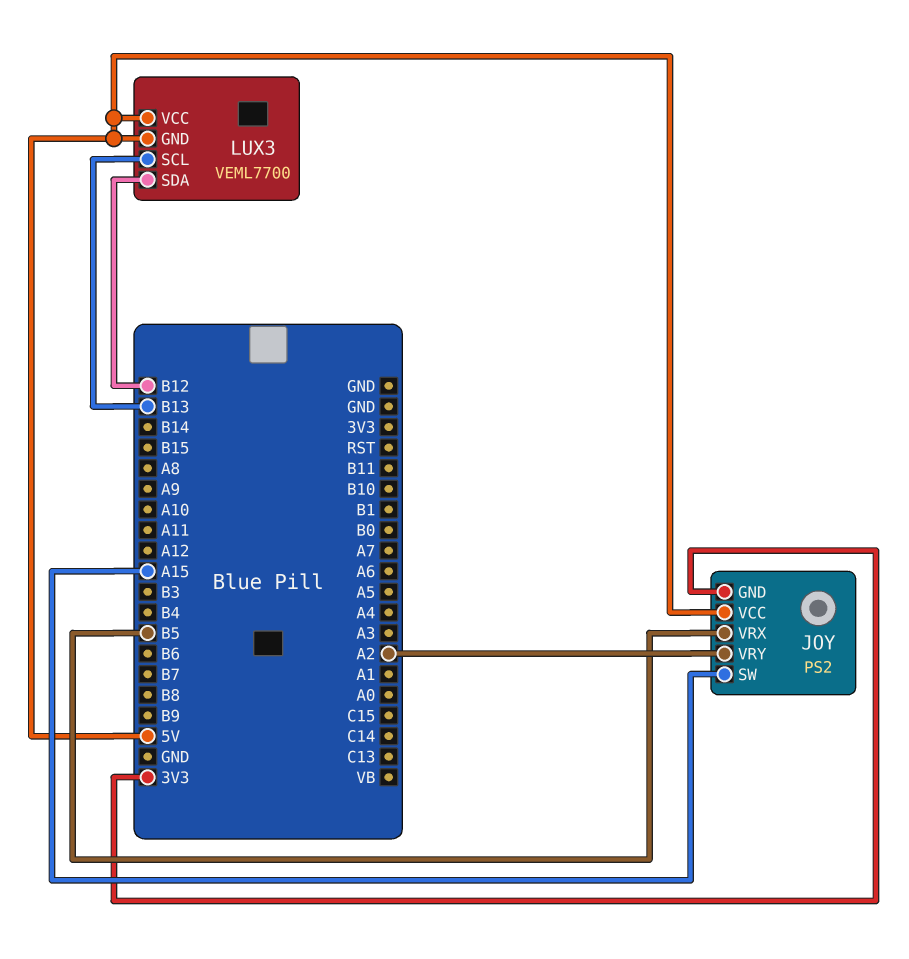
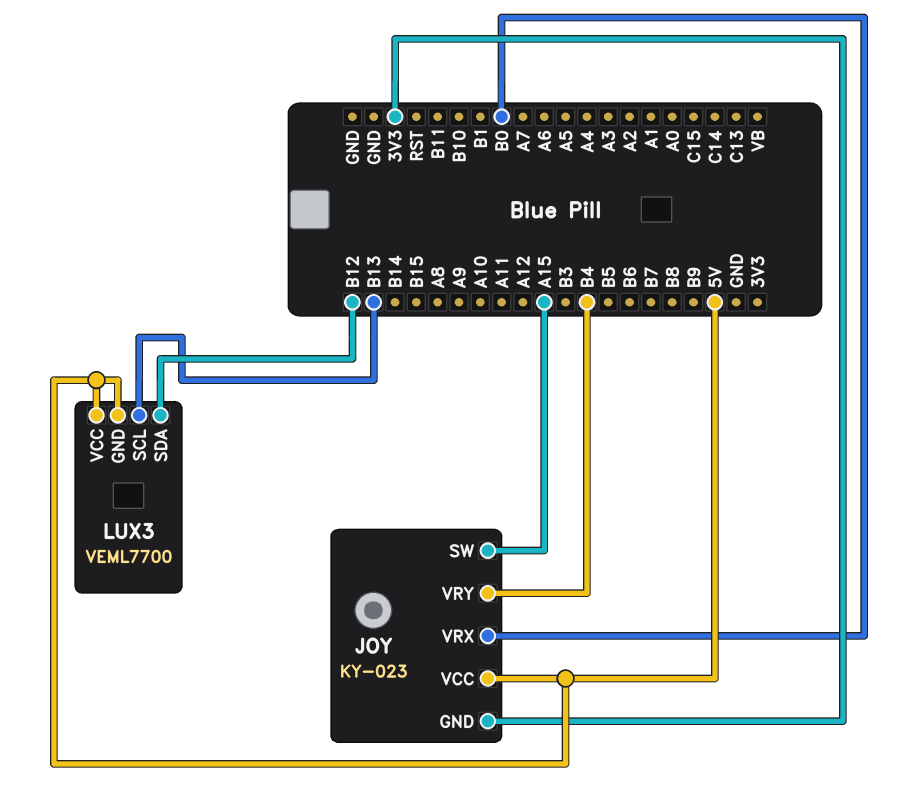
JOY: PS2 -> KY-023
JOY pin VRX: B5 -> B0
JOY pin VRY: A2 -> B4

